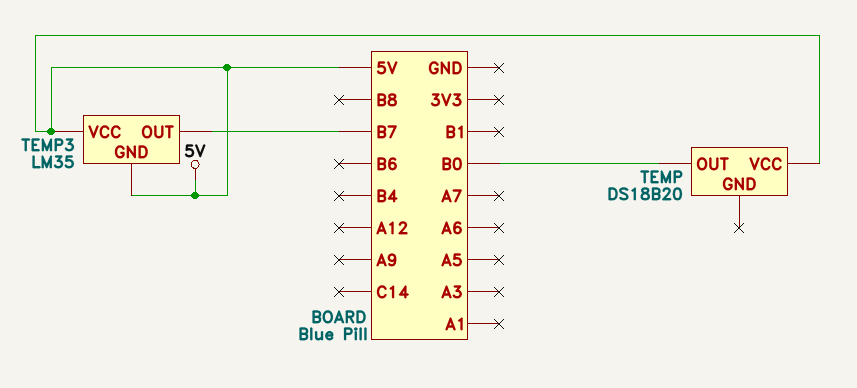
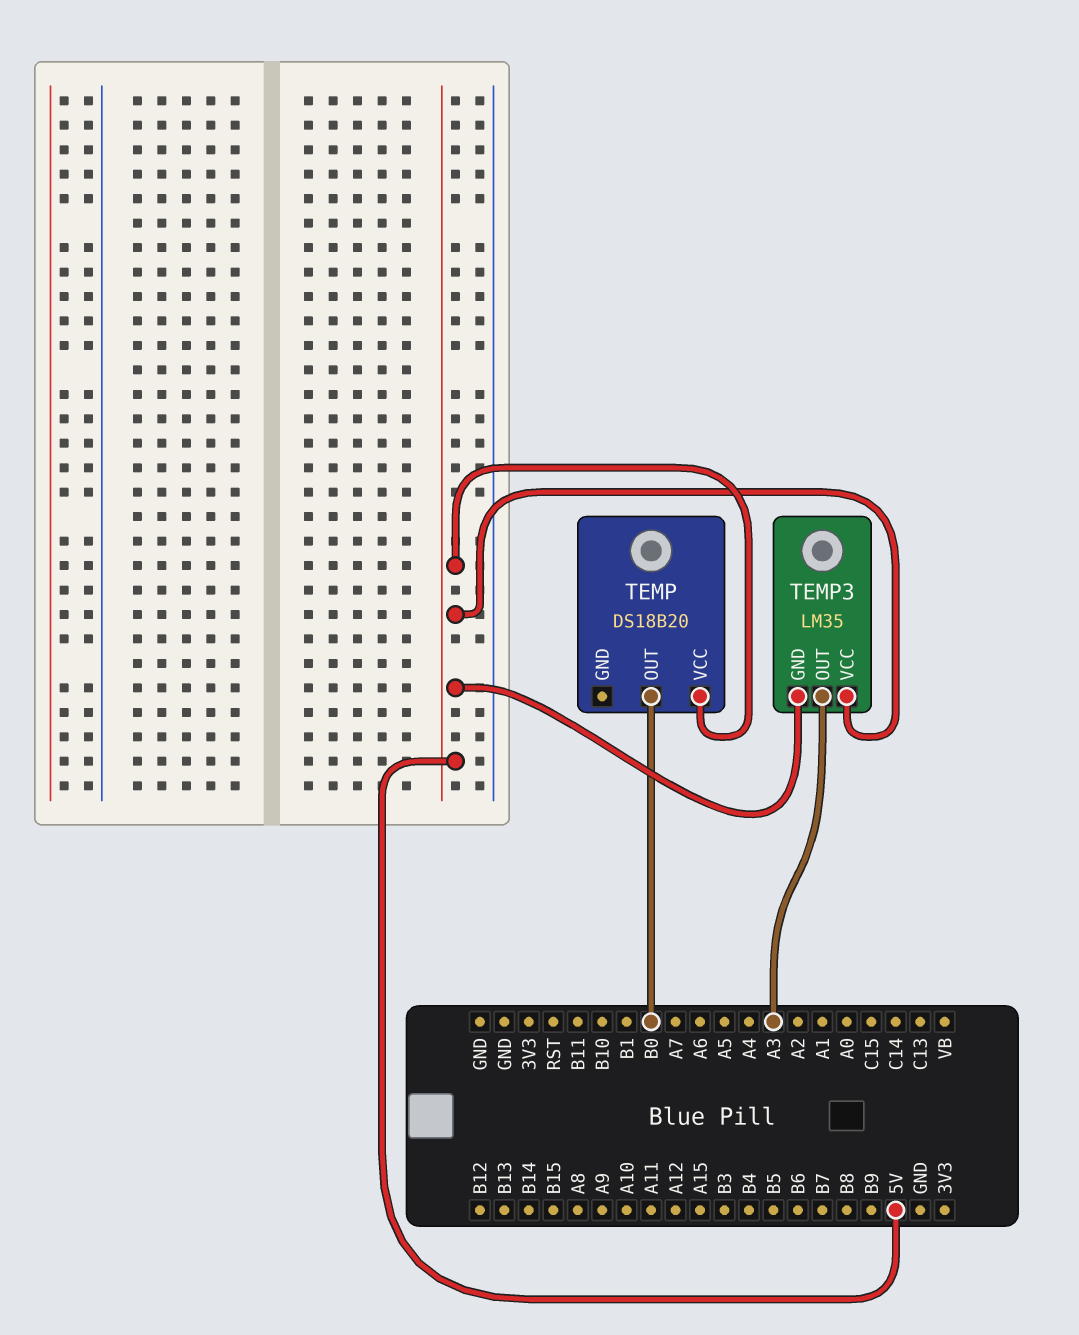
TEMP3 pin OUT: B7 -> A3

